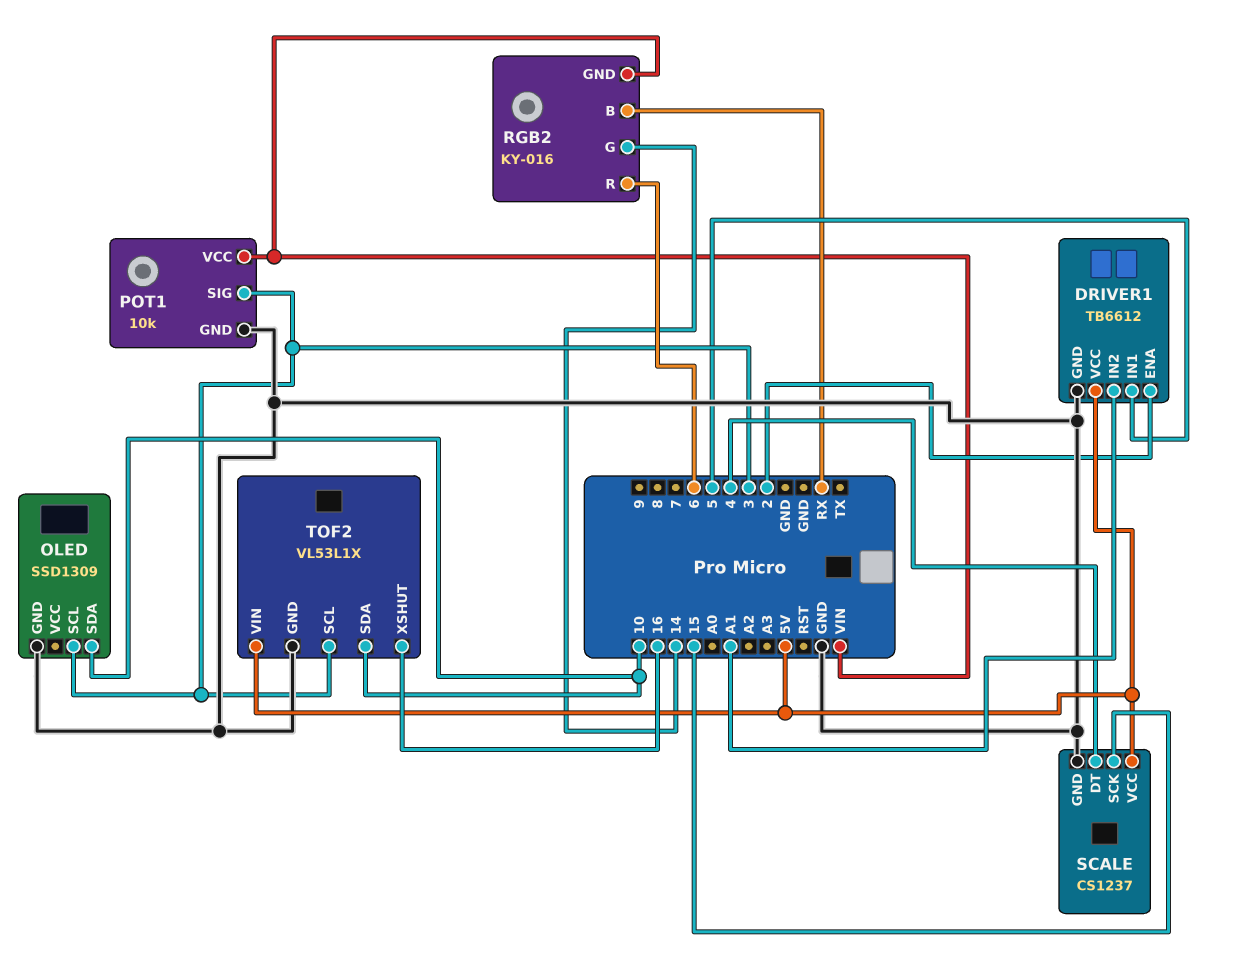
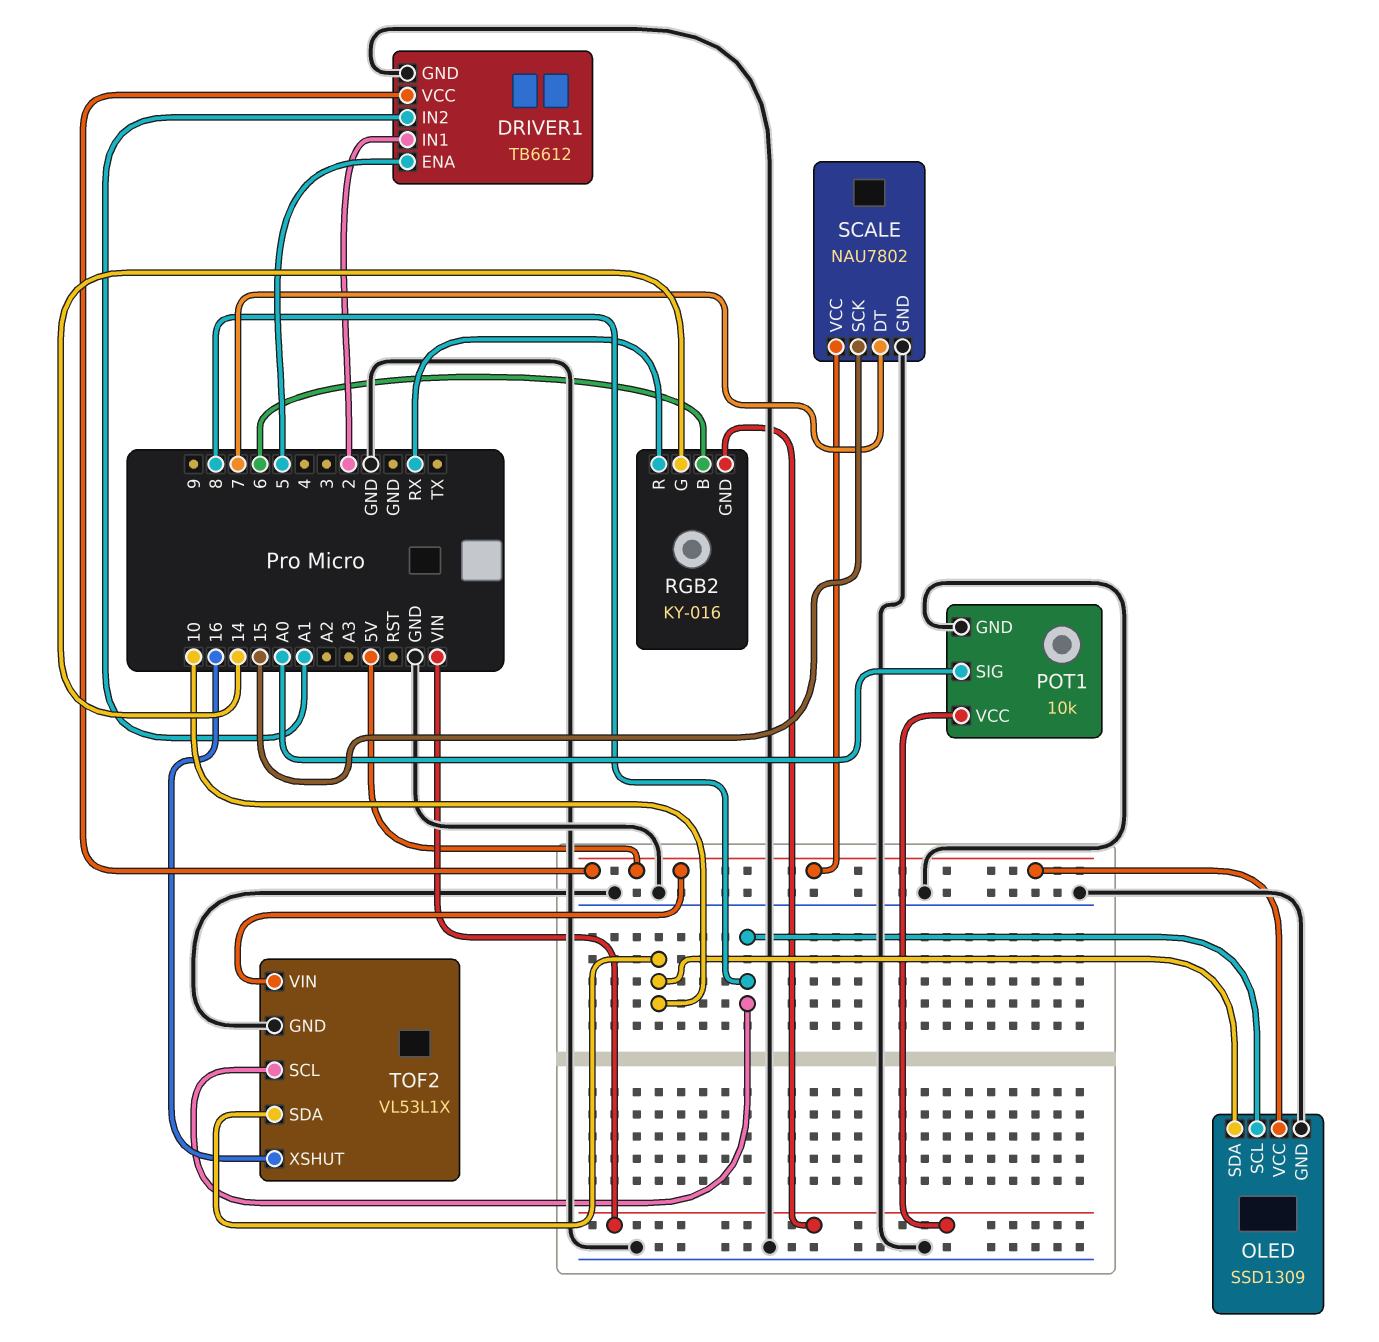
DRIVER1 pin ENA: 2 -> 5
DRIVER1 pin IN1: 5 -> 2
OLED pin SCL: 3 -> 8
OLED pin VCC: none -> 5V
POT1 pin SIG: 3 -> A0
RGB2 pin B: RX -> 6
RGB2 pin R: 6 -> RX
SCALE: CS1237 -> NAU7802
SCALE pin DT: 4 -> 7
TOF2 pin SCL: 3 -> 8

